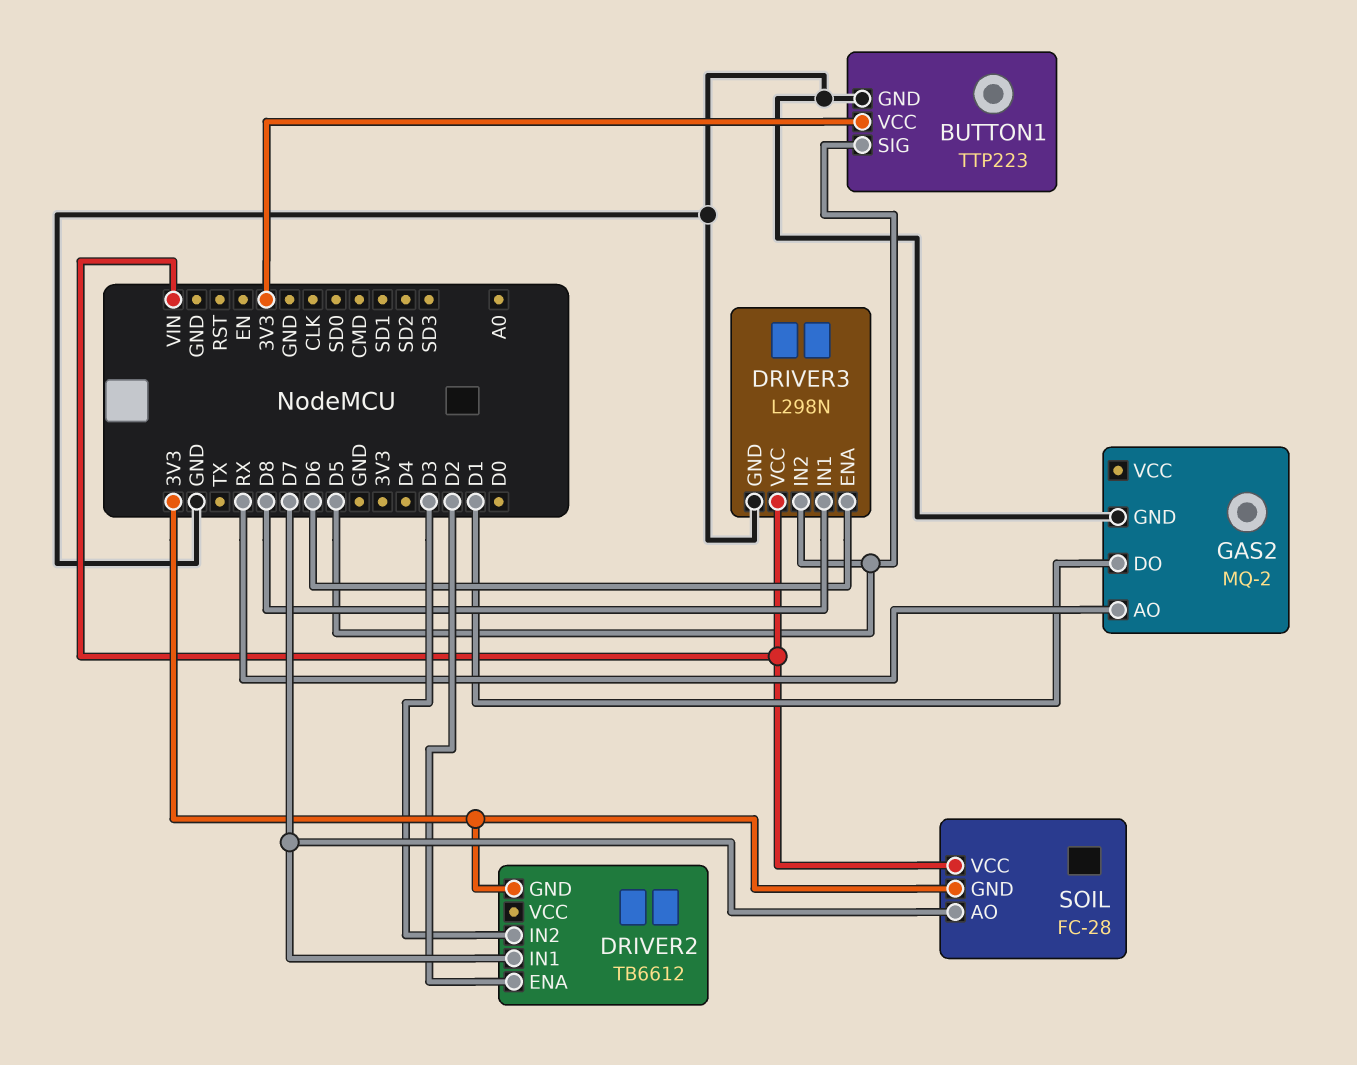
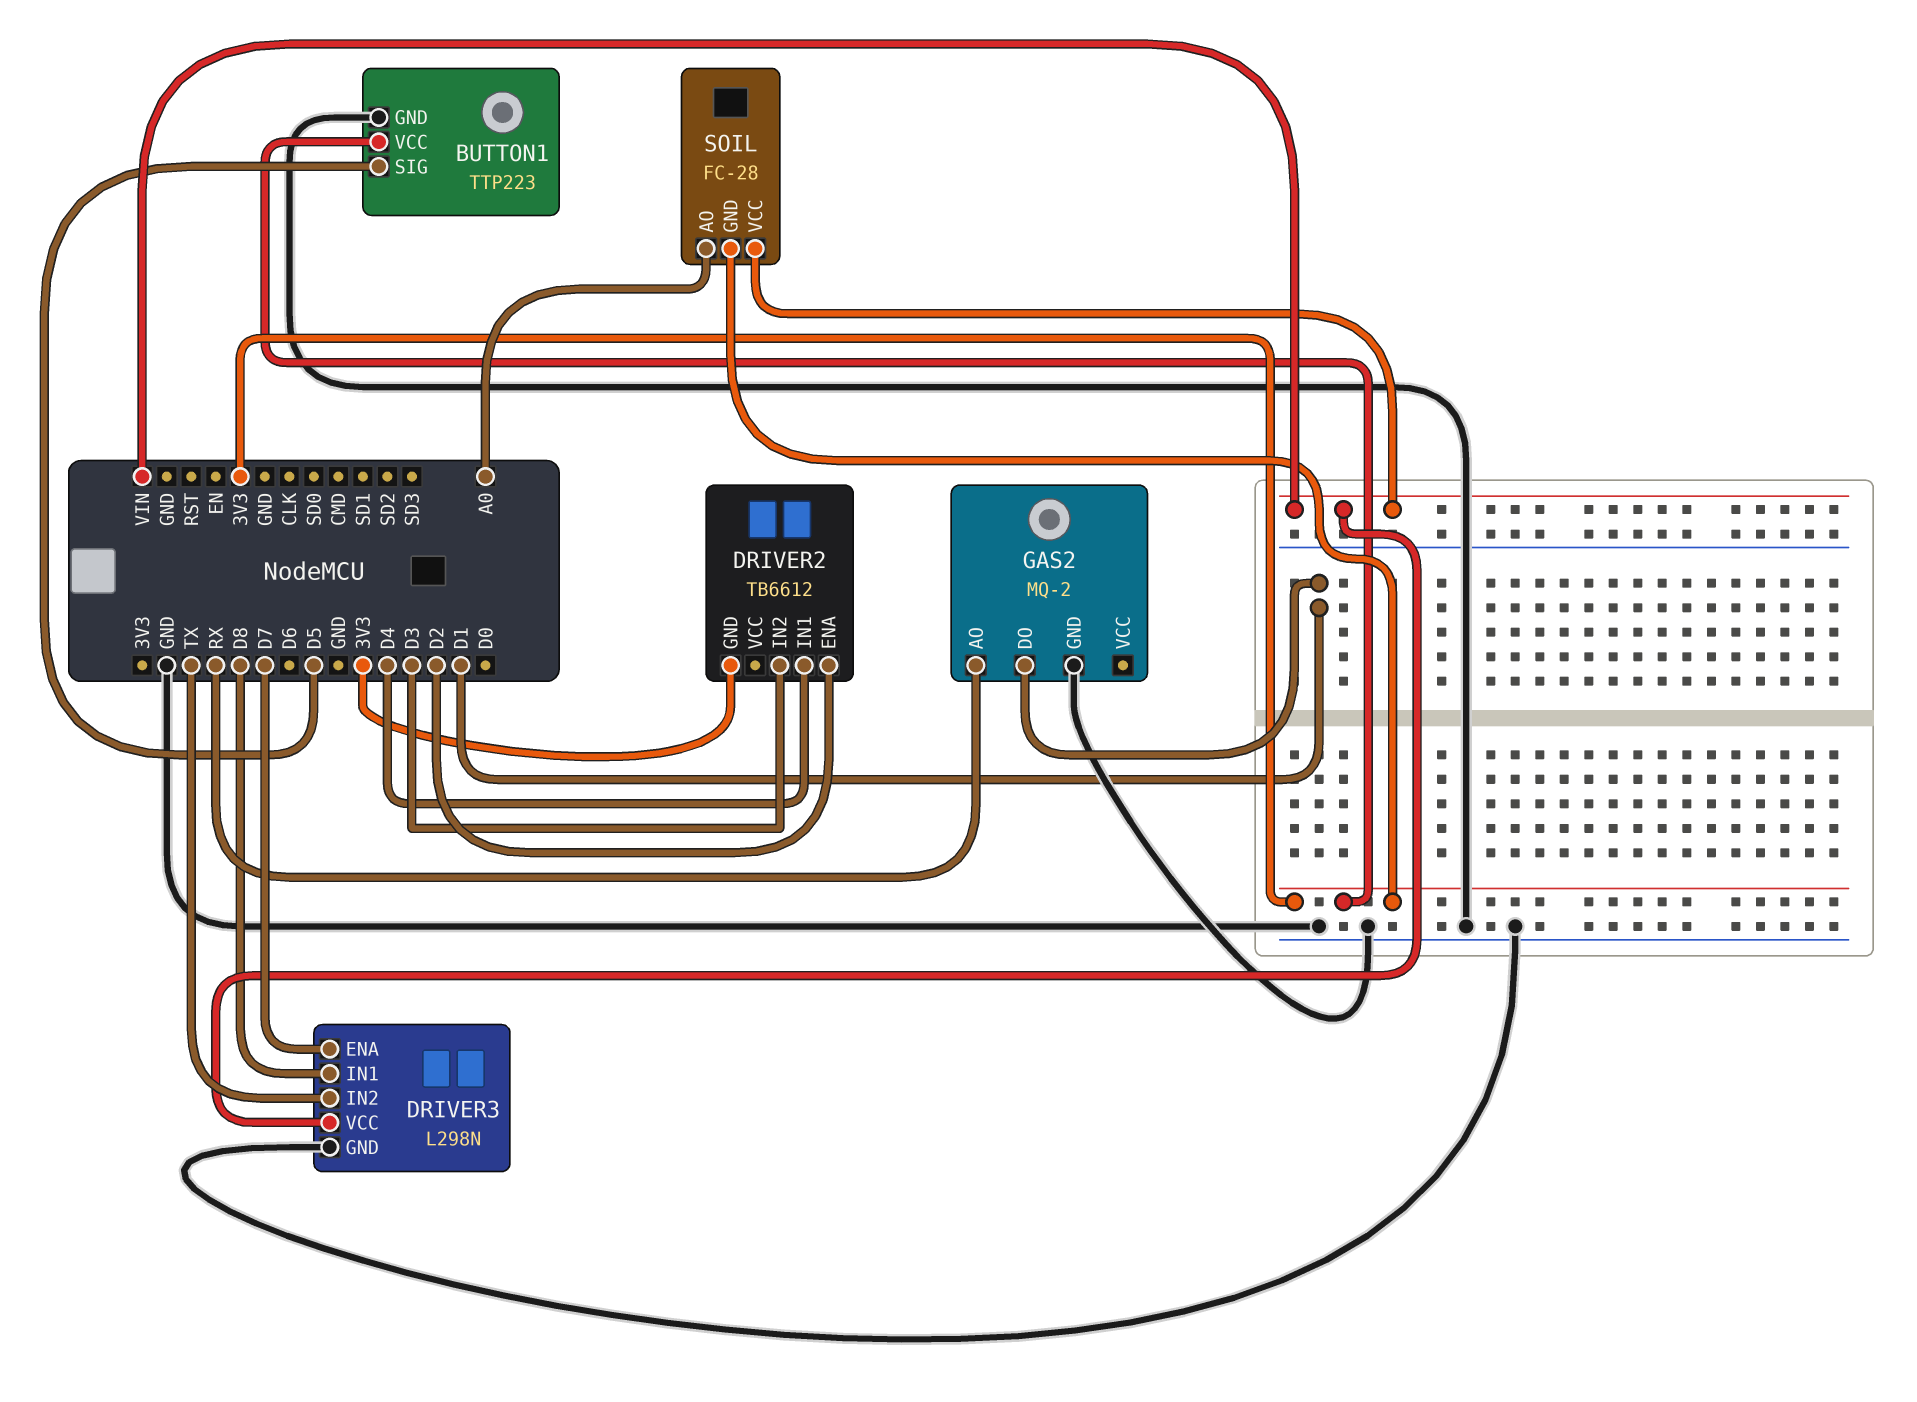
DRIVER2 pin IN1: D7 -> D4
DRIVER3 pin ENA: D6 -> D7
DRIVER3 pin IN2: D5 -> TX
SOIL pin AO: D7 -> A0

